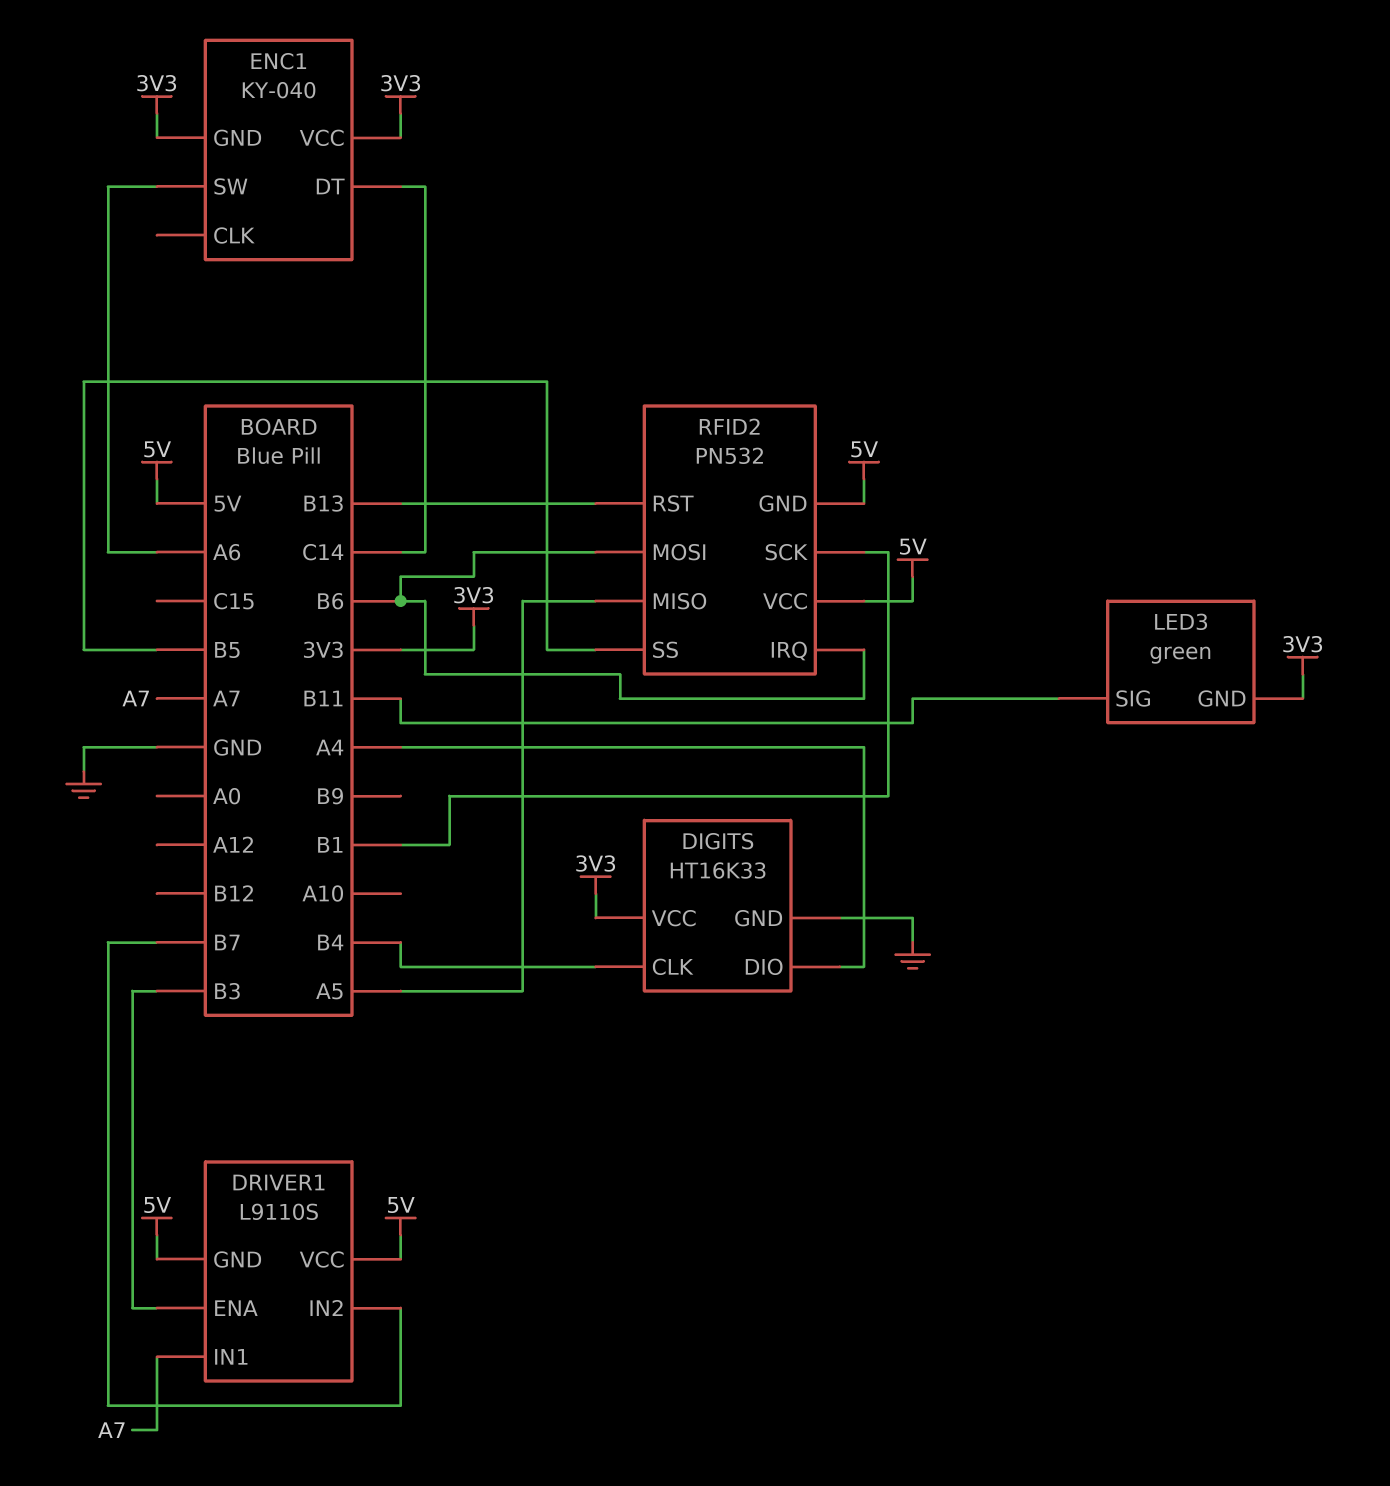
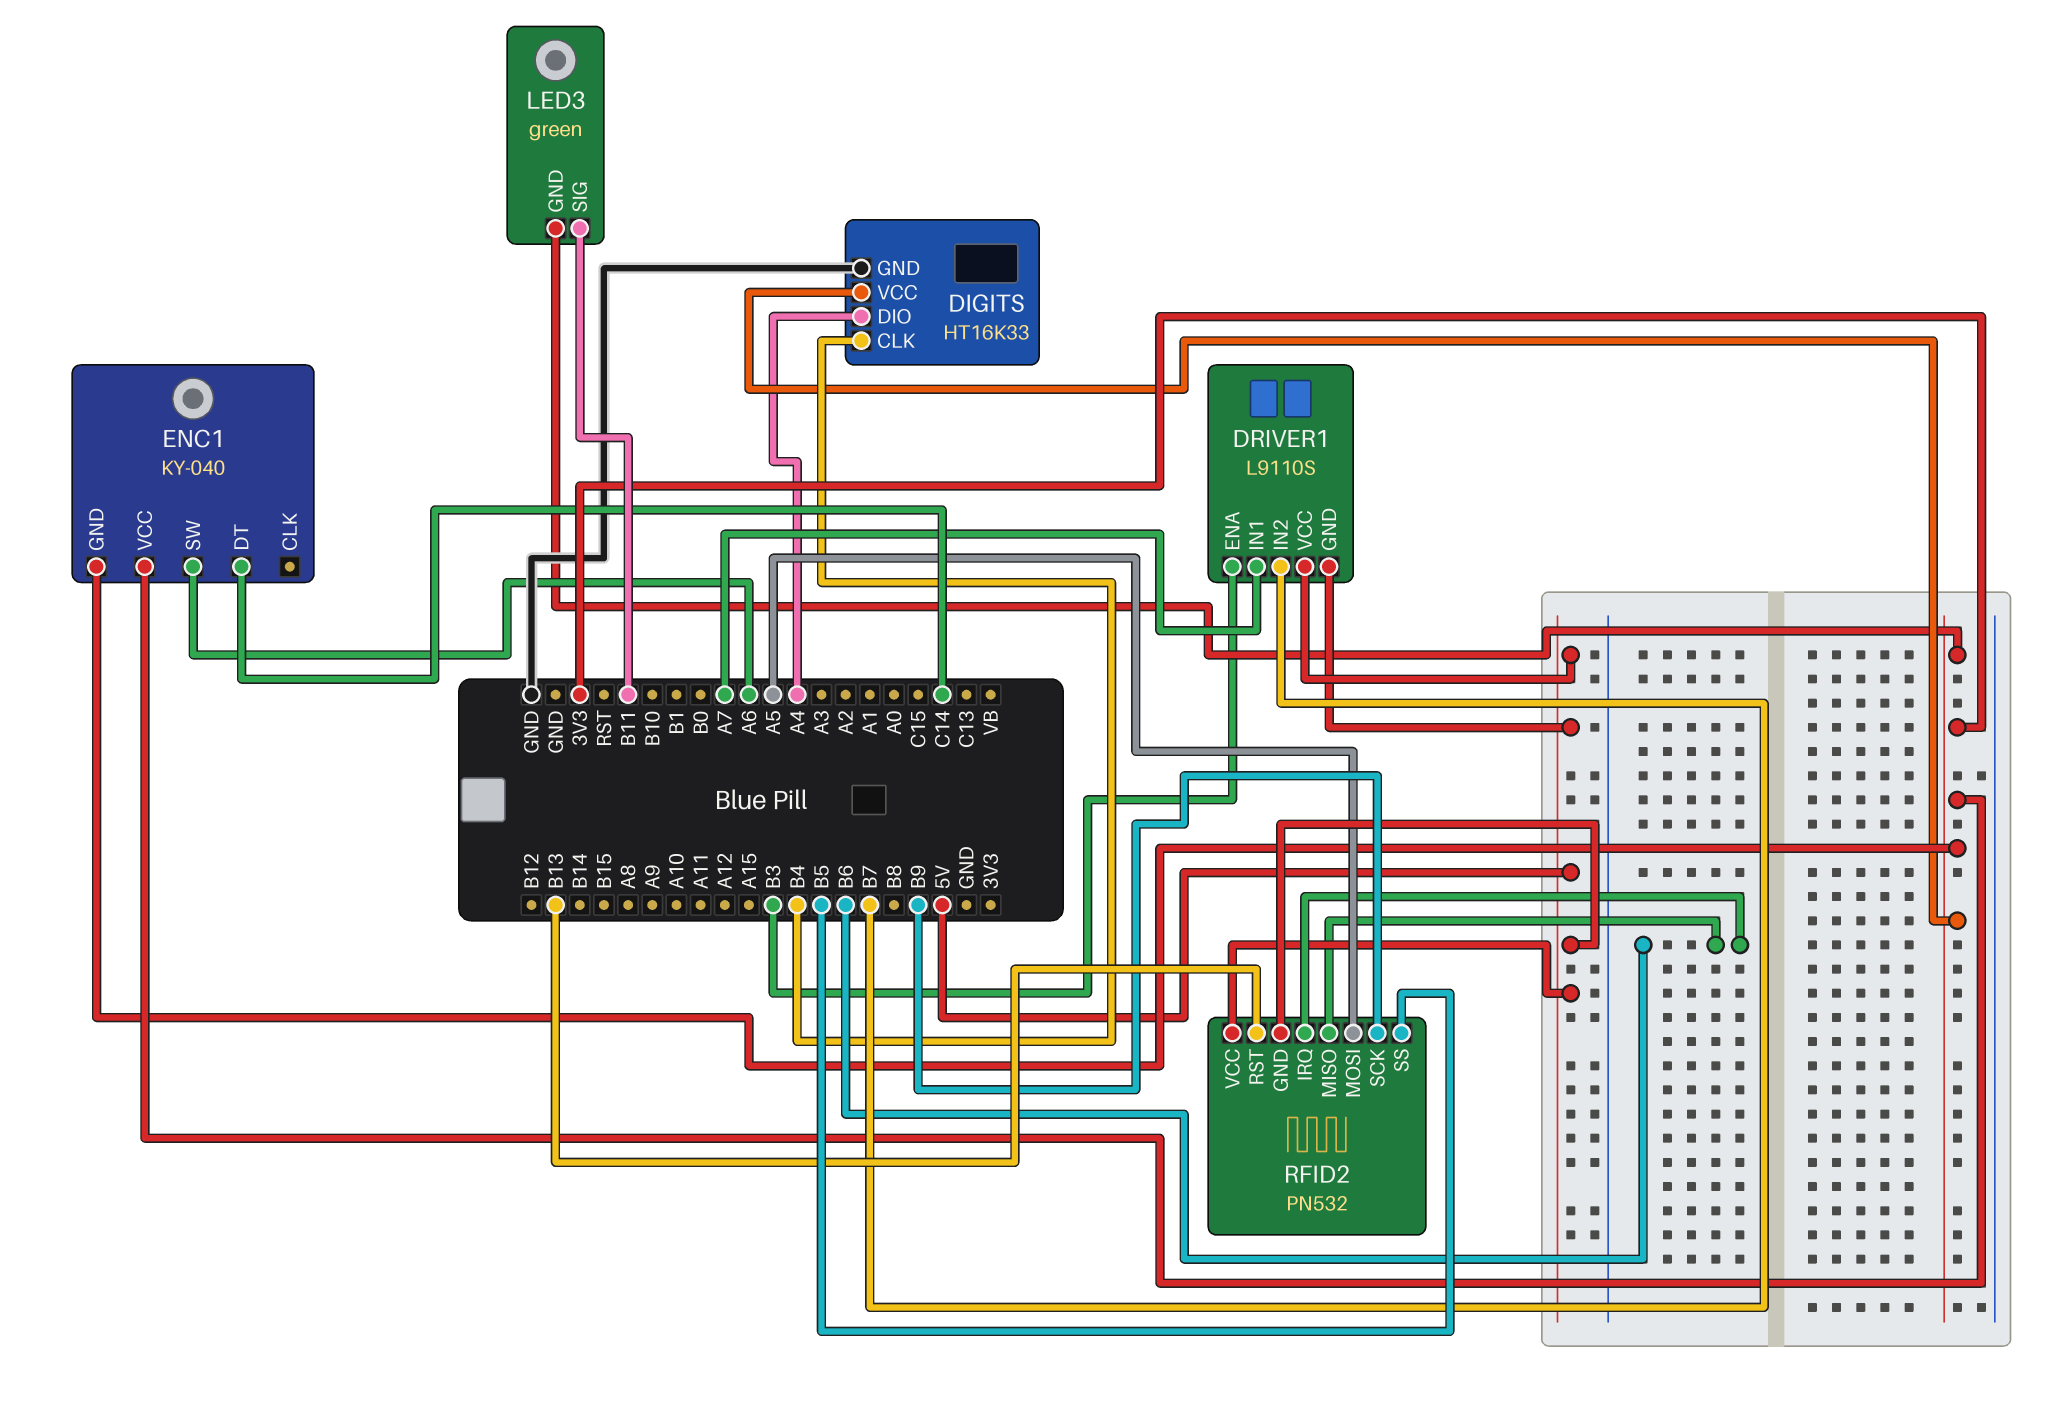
RFID2 pin MISO: A5 -> B6
RFID2 pin MOSI: B6 -> A5
RFID2 pin SCK: B1 -> B9

